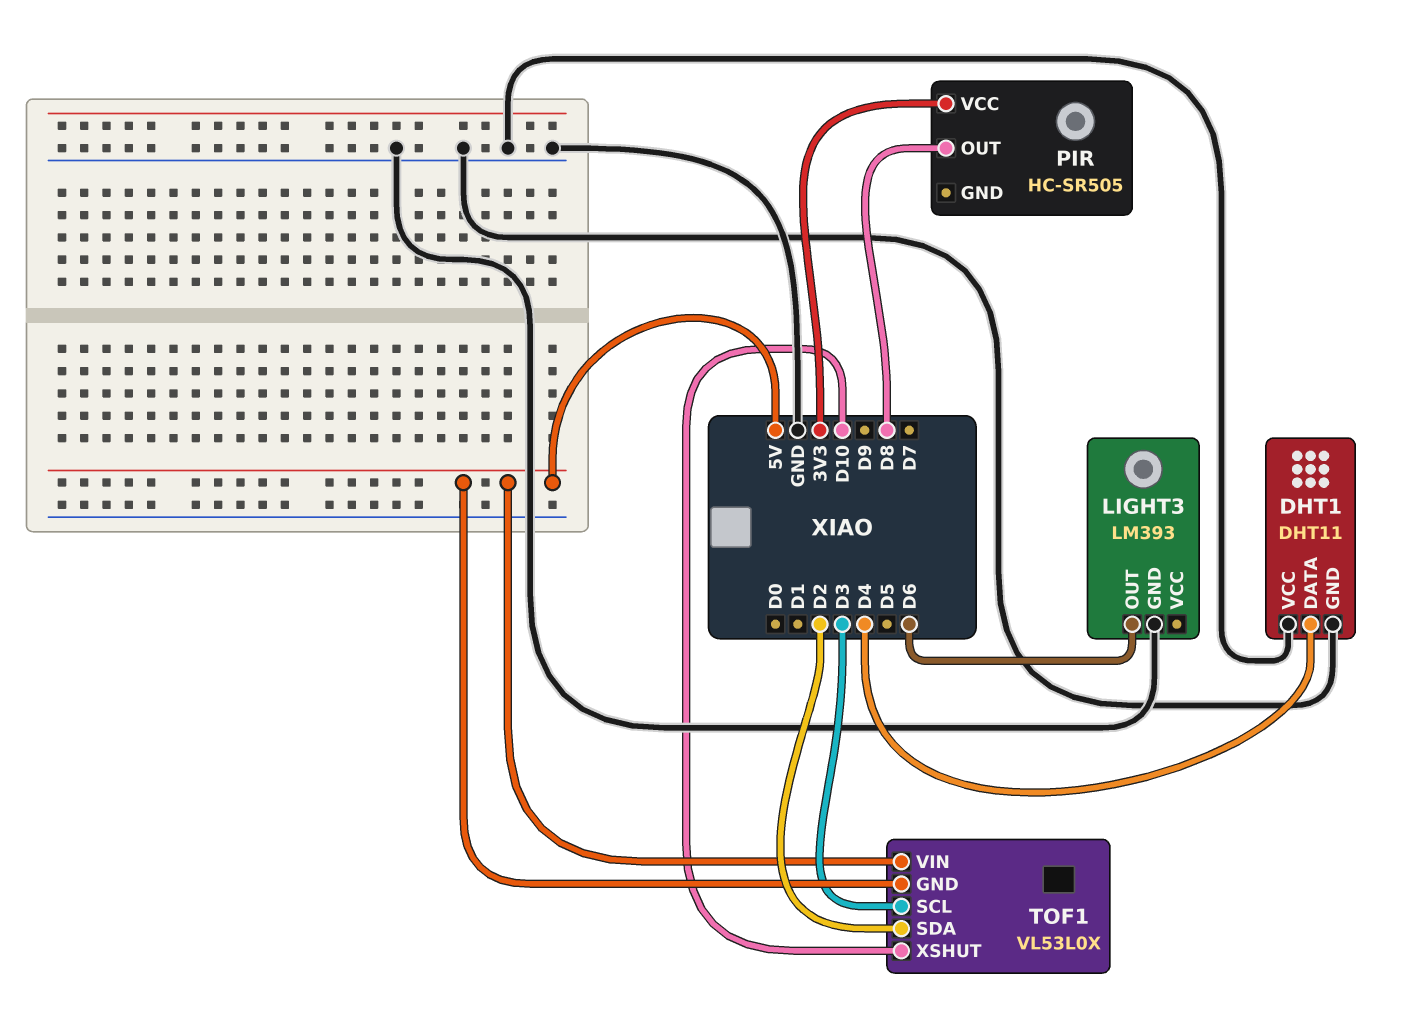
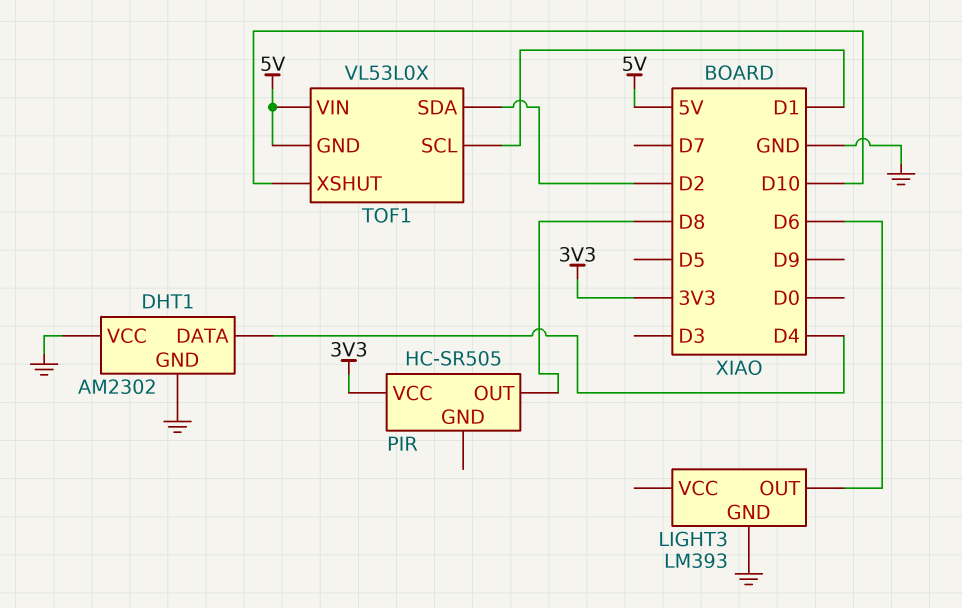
DHT1: DHT11 -> AM2302
TOF1 pin SCL: D3 -> D1

